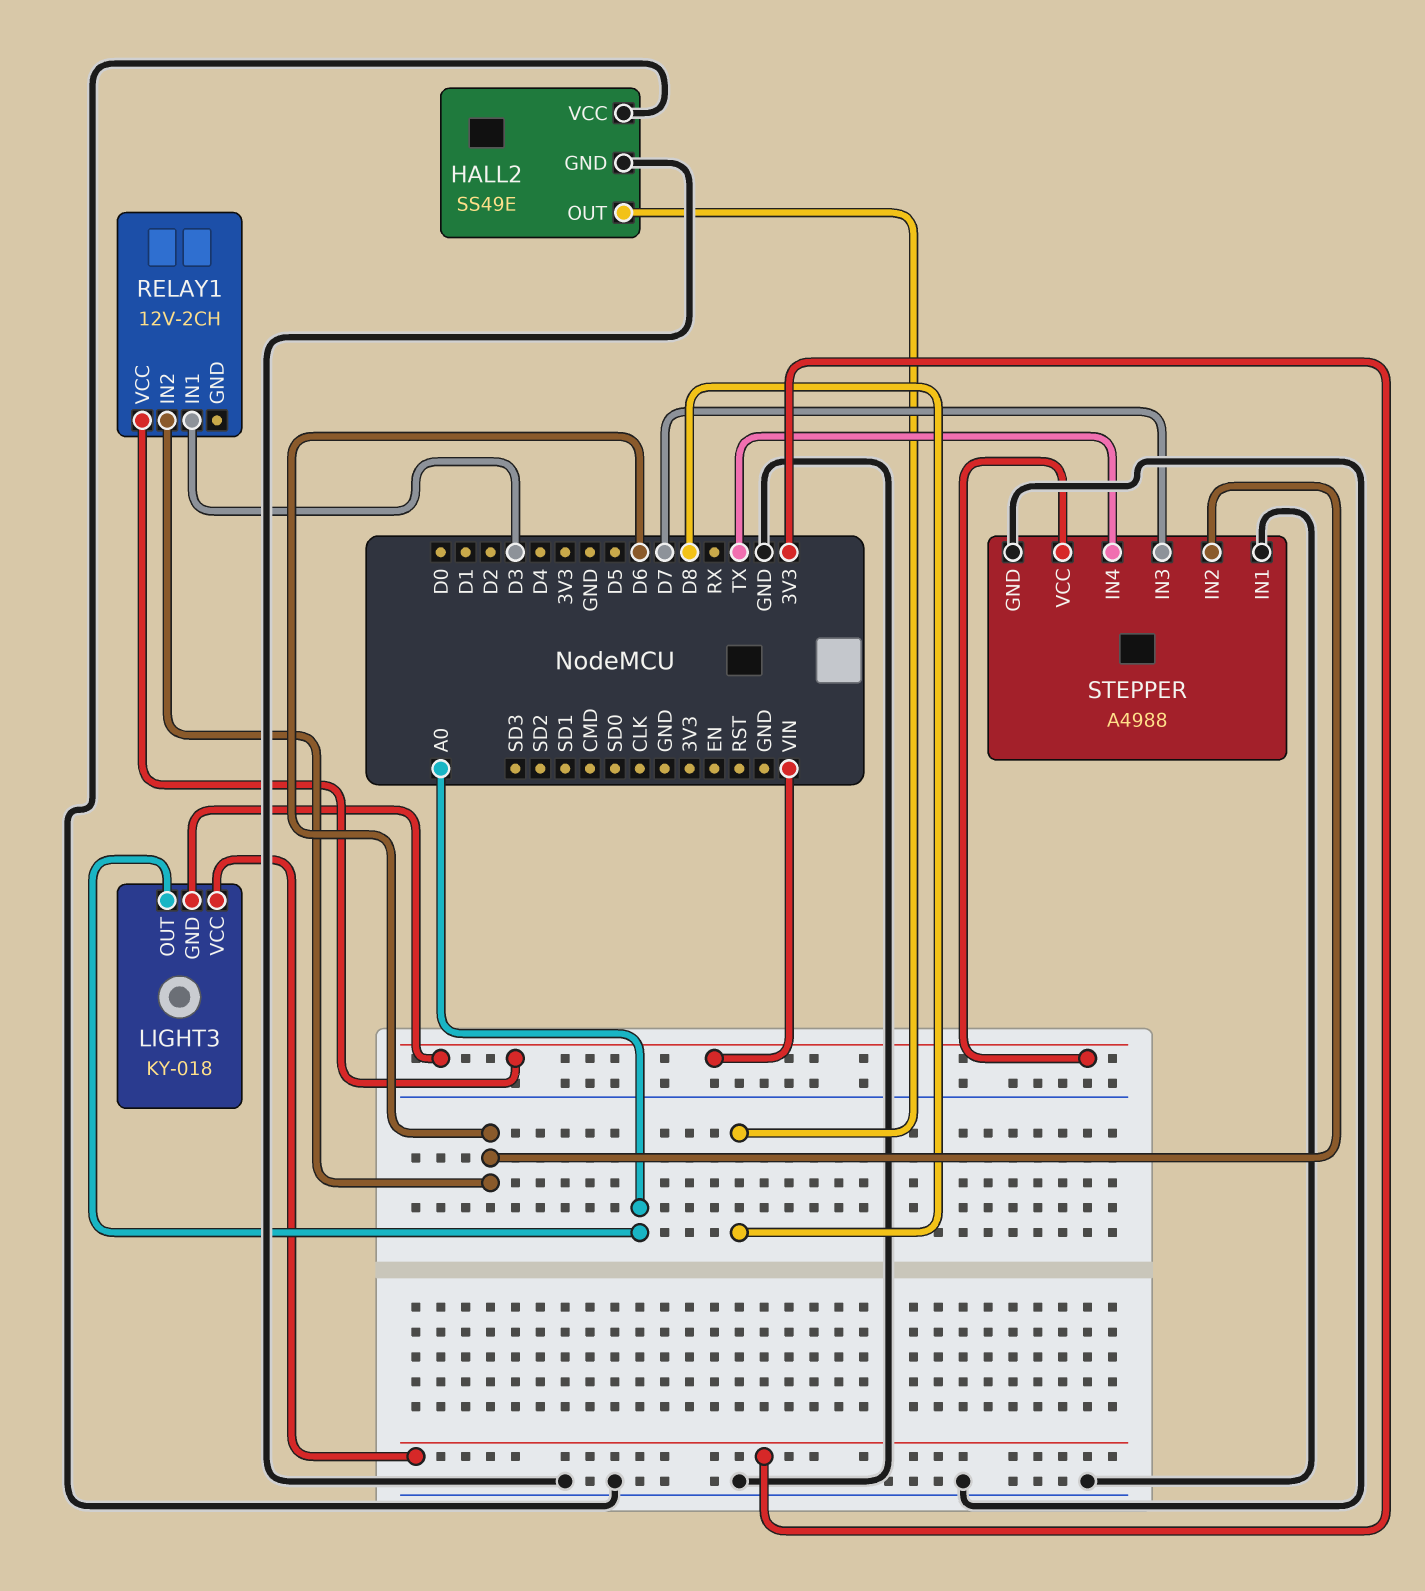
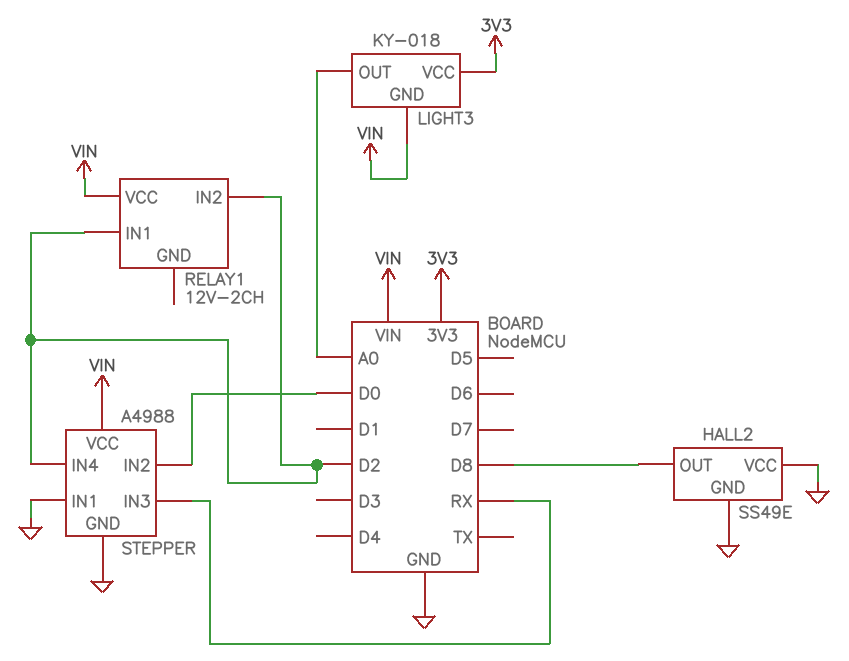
RELAY1 pin IN1: D3 -> D2
RELAY1 pin IN2: D6 -> D2
STEPPER pin IN2: D6 -> D0
STEPPER pin IN3: D7 -> RX
STEPPER pin IN4: TX -> D2

